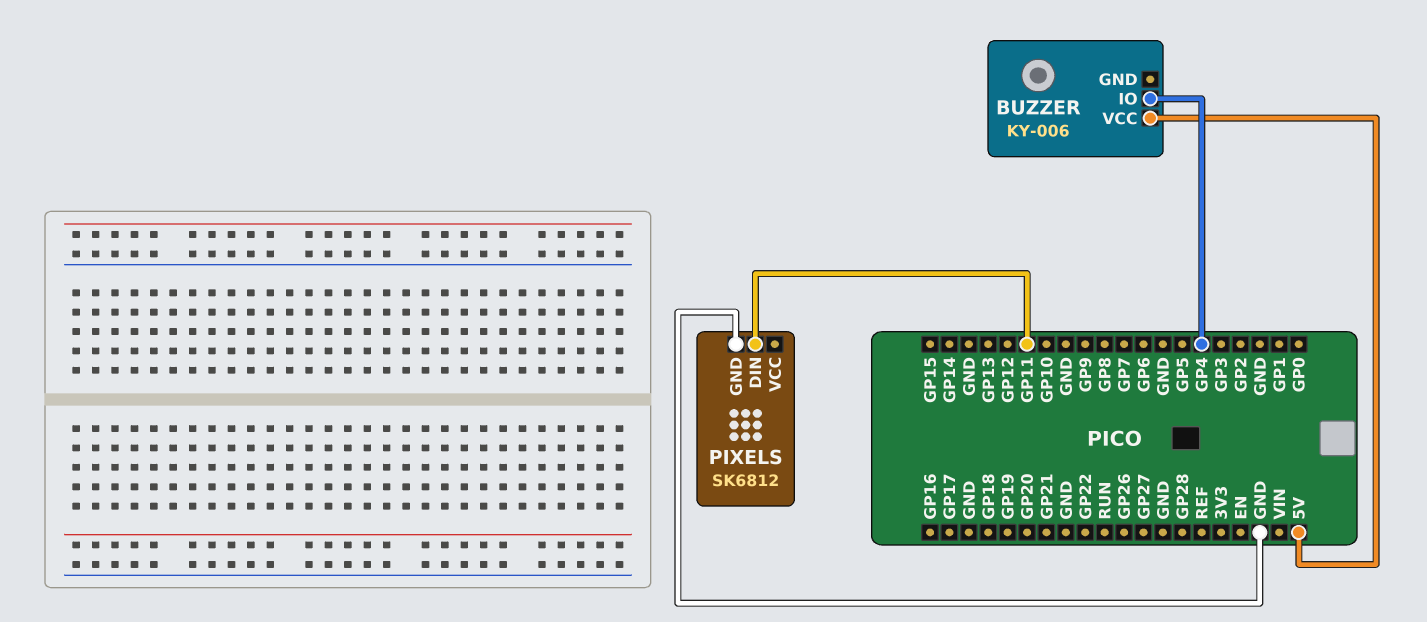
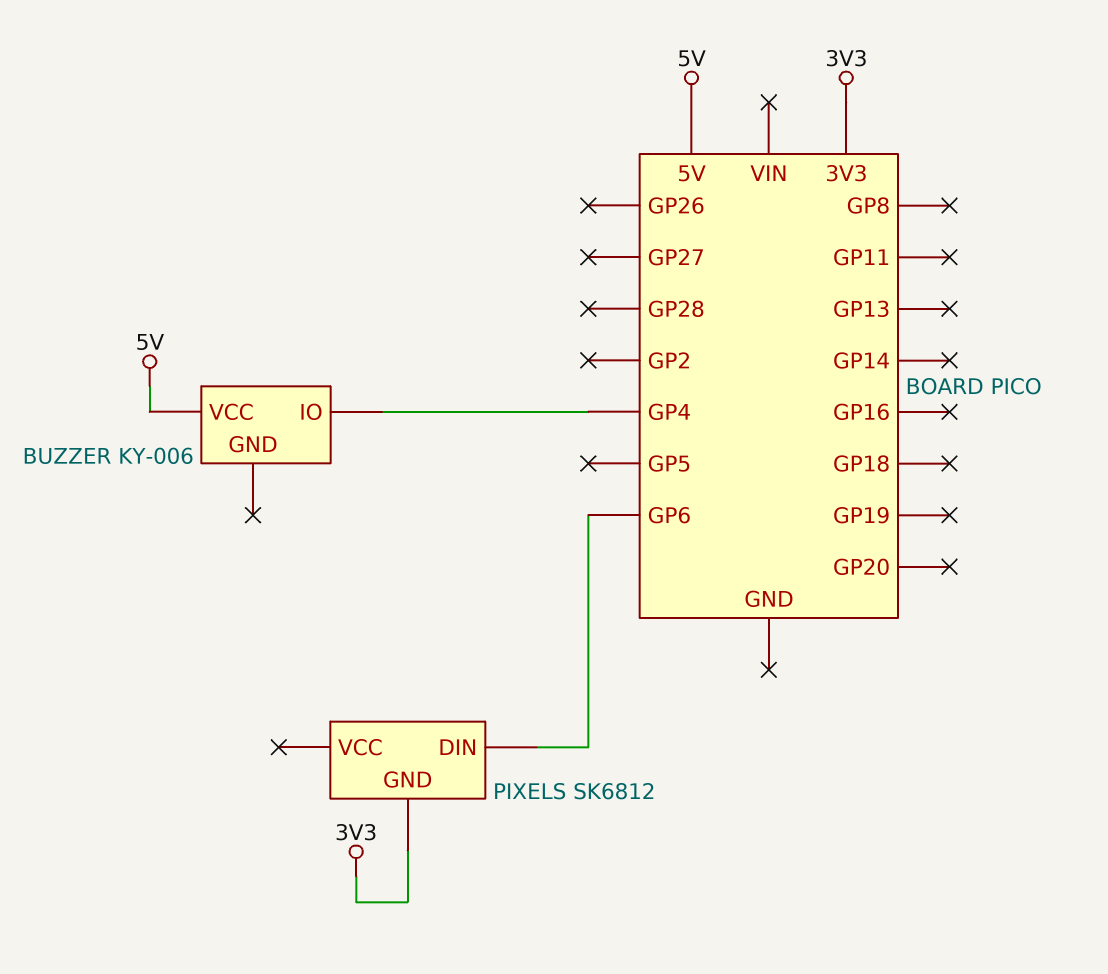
PIXELS pin DIN: GP11 -> GP6
PIXELS pin GND: GND -> 3V3

